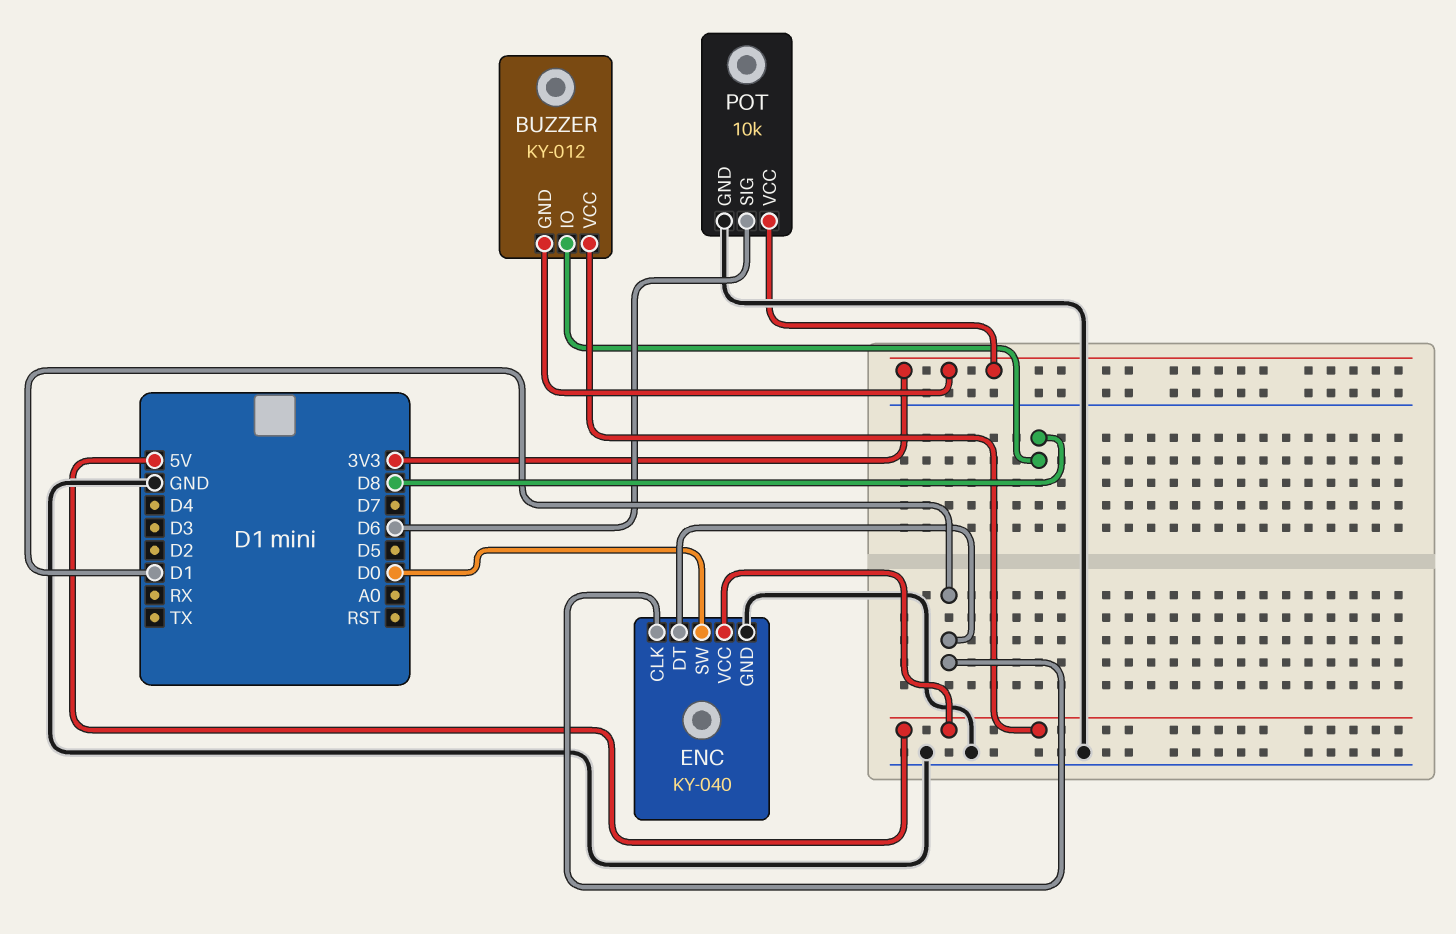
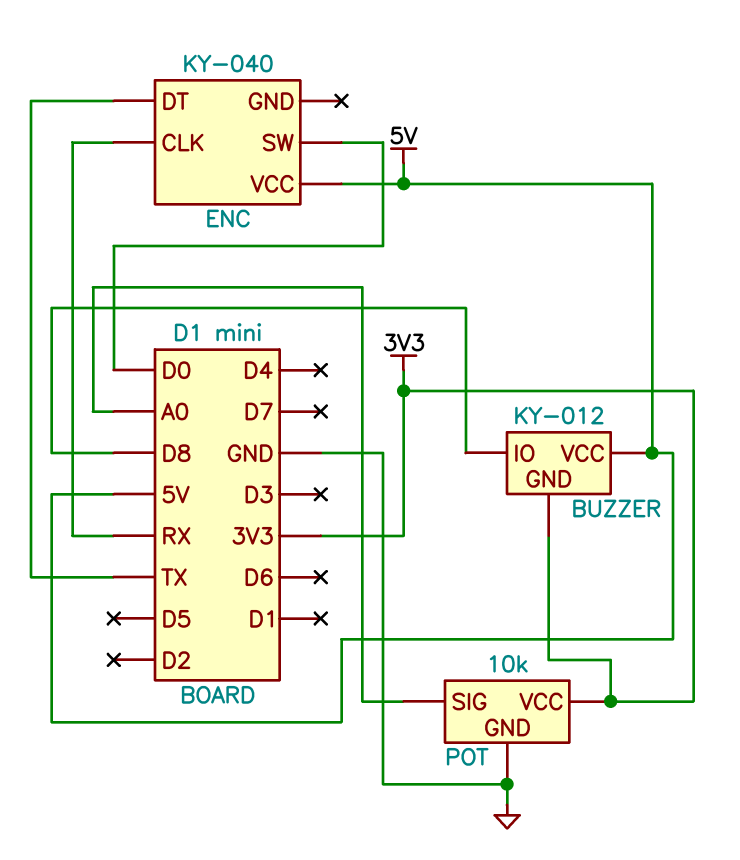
ENC pin CLK: D1 -> RX
ENC pin DT: D1 -> TX
ENC pin GND: GND -> none
POT pin SIG: D6 -> A0

